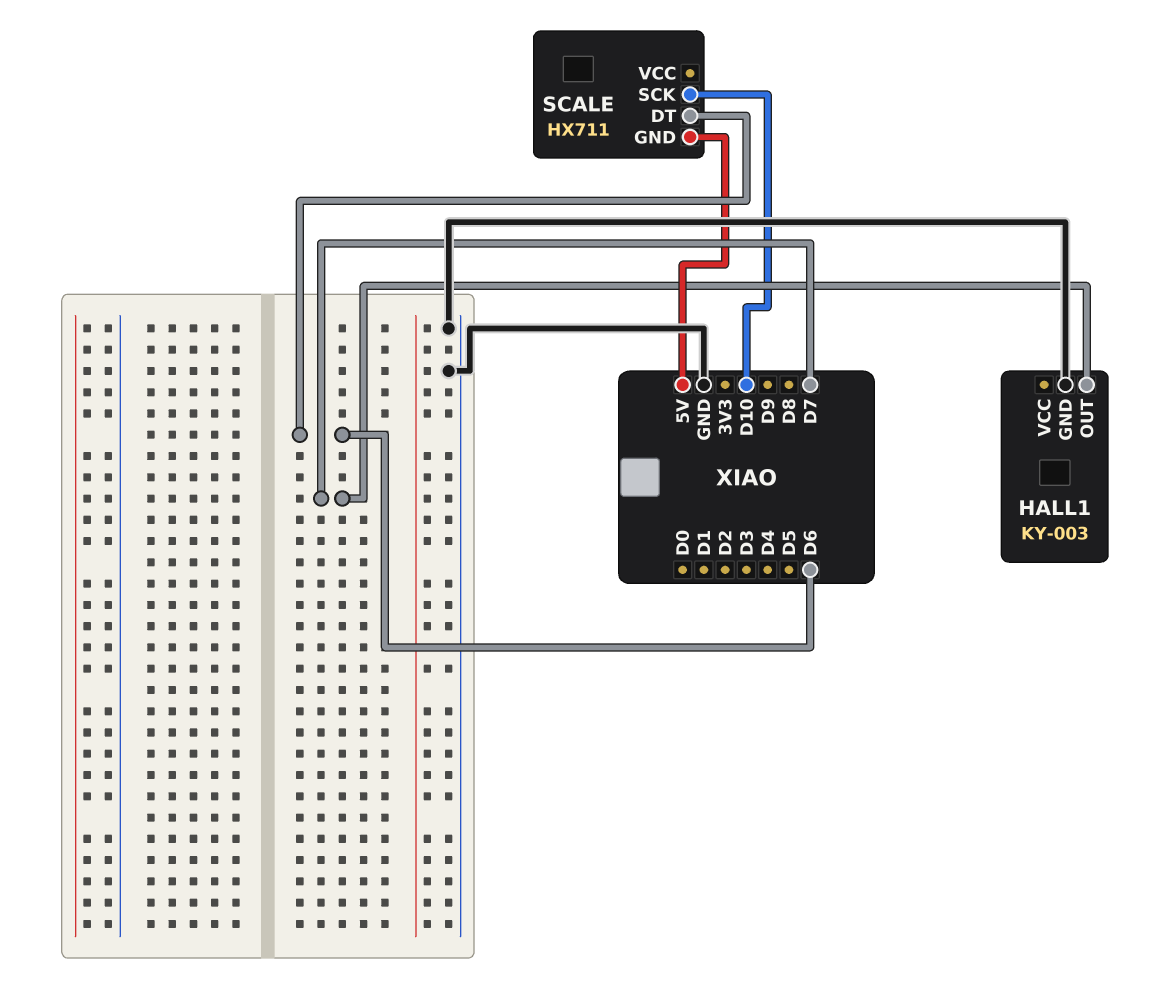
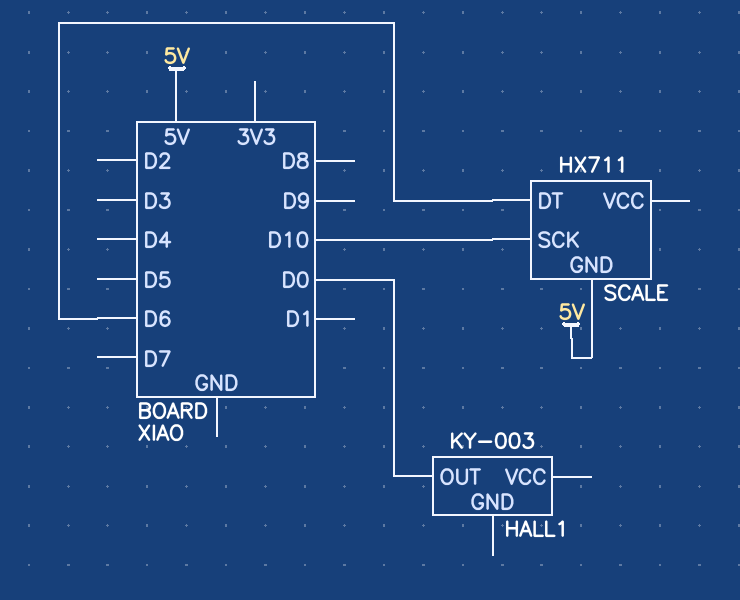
HALL1 pin GND: GND -> none
HALL1 pin OUT: D7 -> D0

